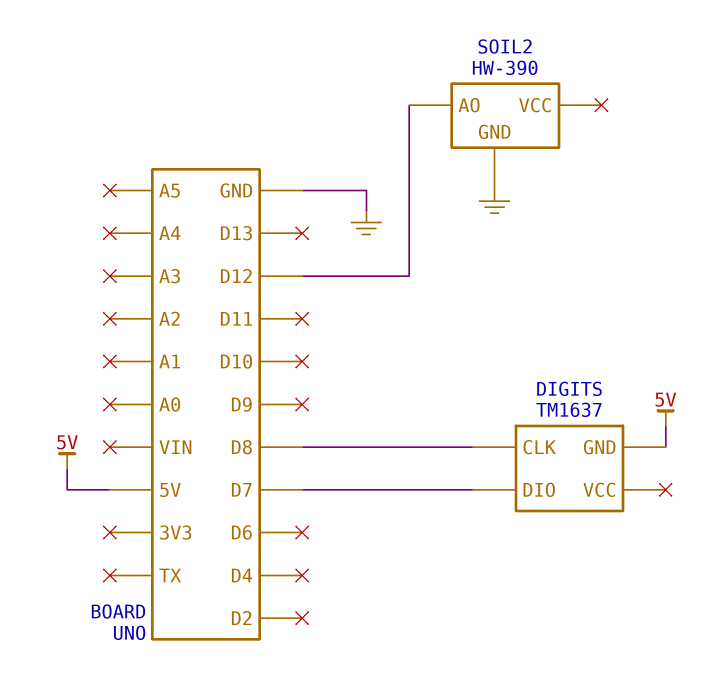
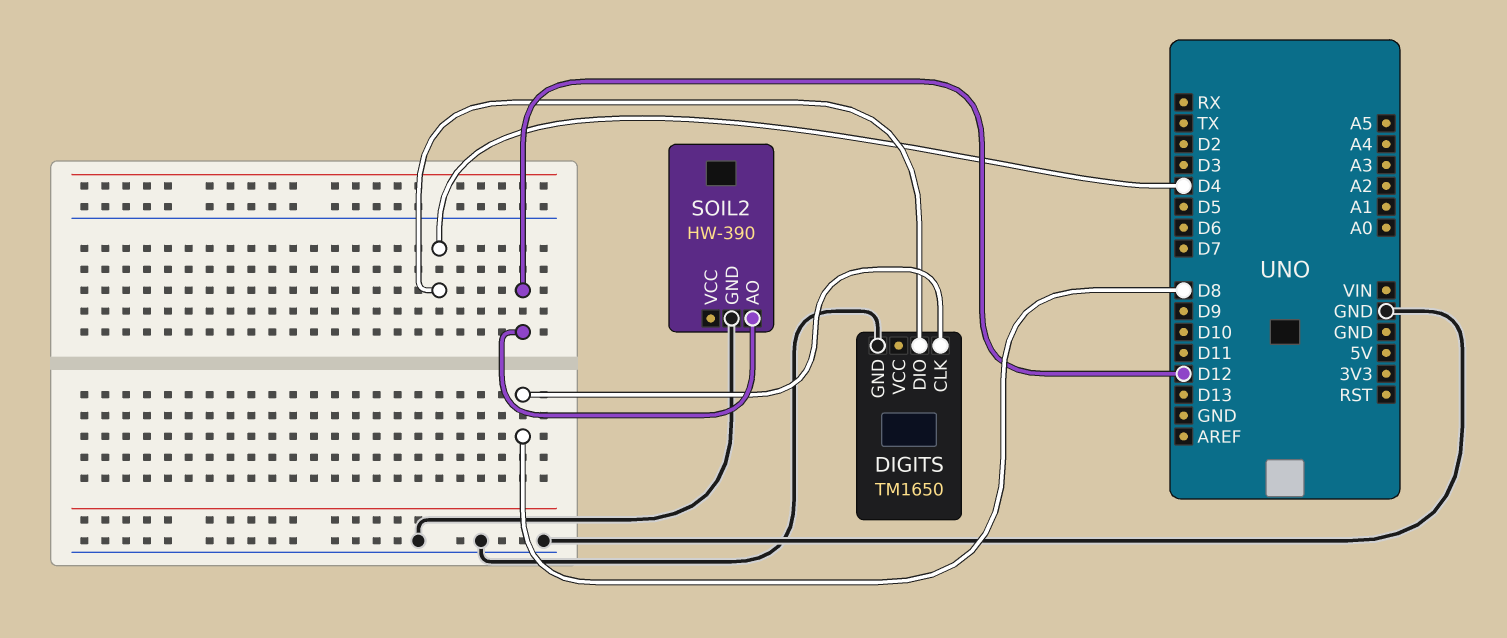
DIGITS: TM1637 -> TM1650
DIGITS pin DIO: D7 -> D4
DIGITS pin GND: 5V -> GND

